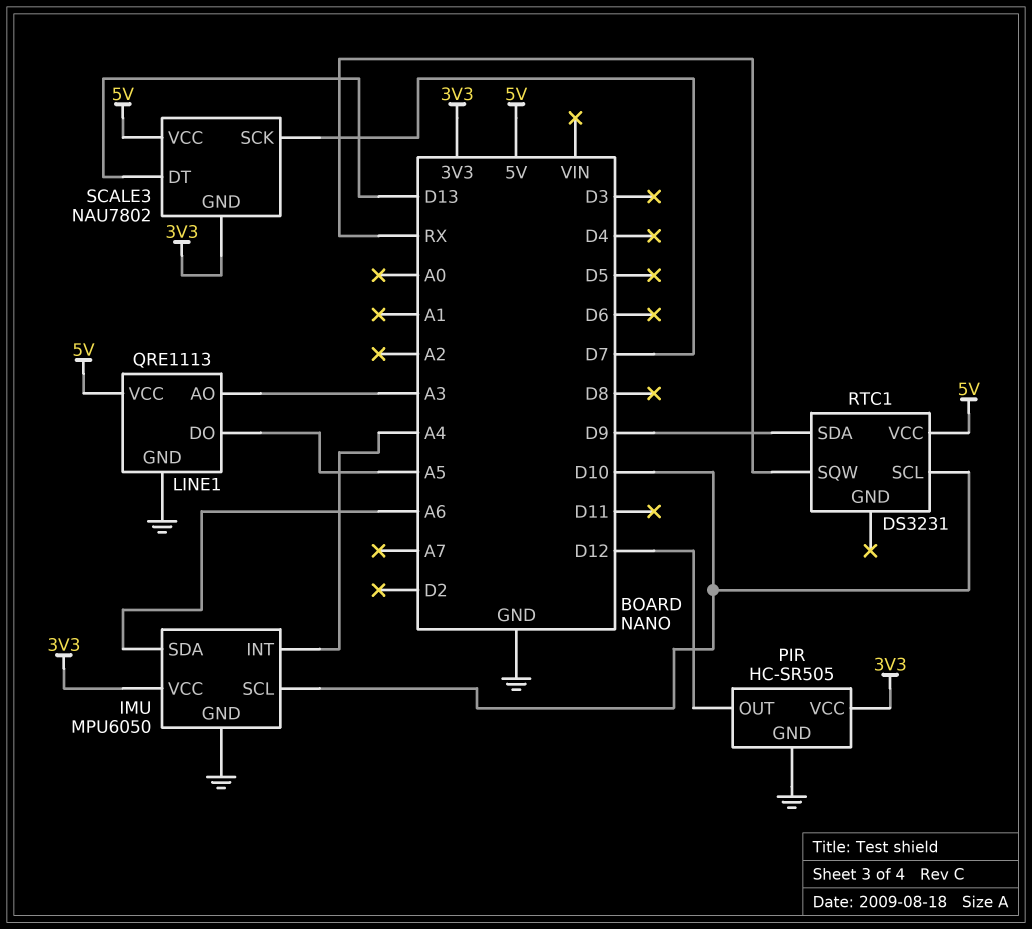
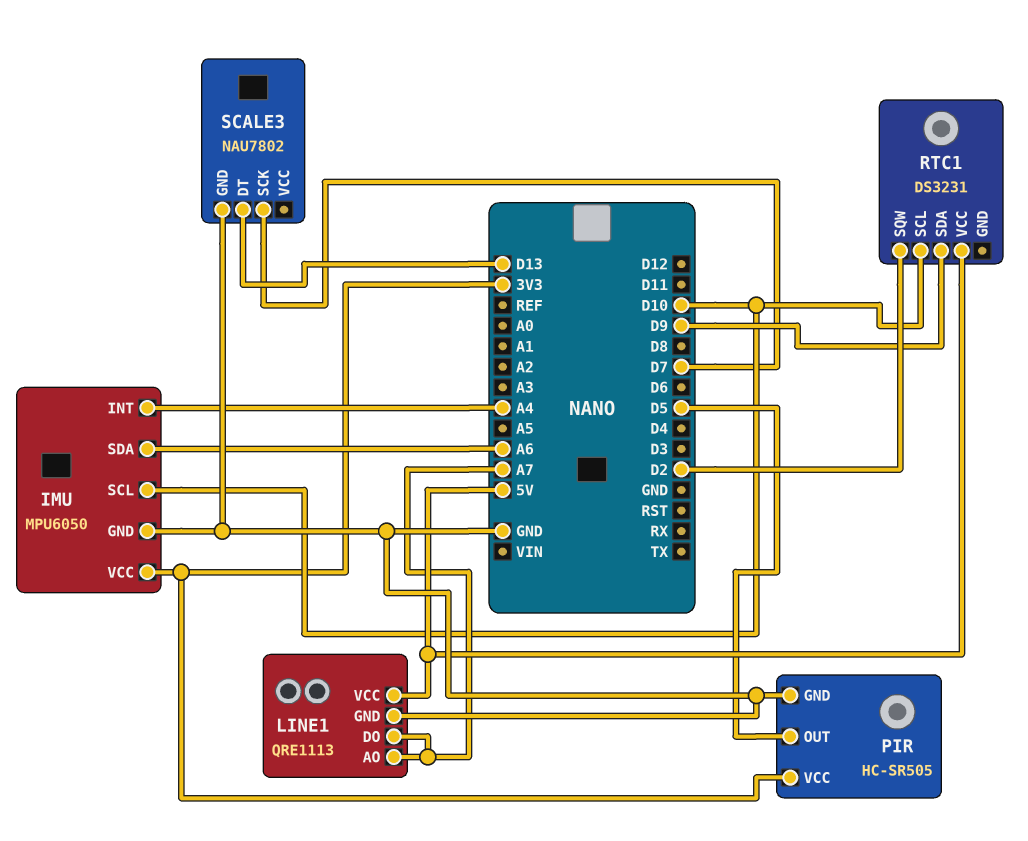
LINE1 pin AO: A3 -> A7
LINE1 pin DO: A5 -> A7
PIR pin OUT: D12 -> D5
RTC1 pin SQW: RX -> D2
SCALE3 pin GND: 3V3 -> GND
SCALE3 pin VCC: 5V -> none

